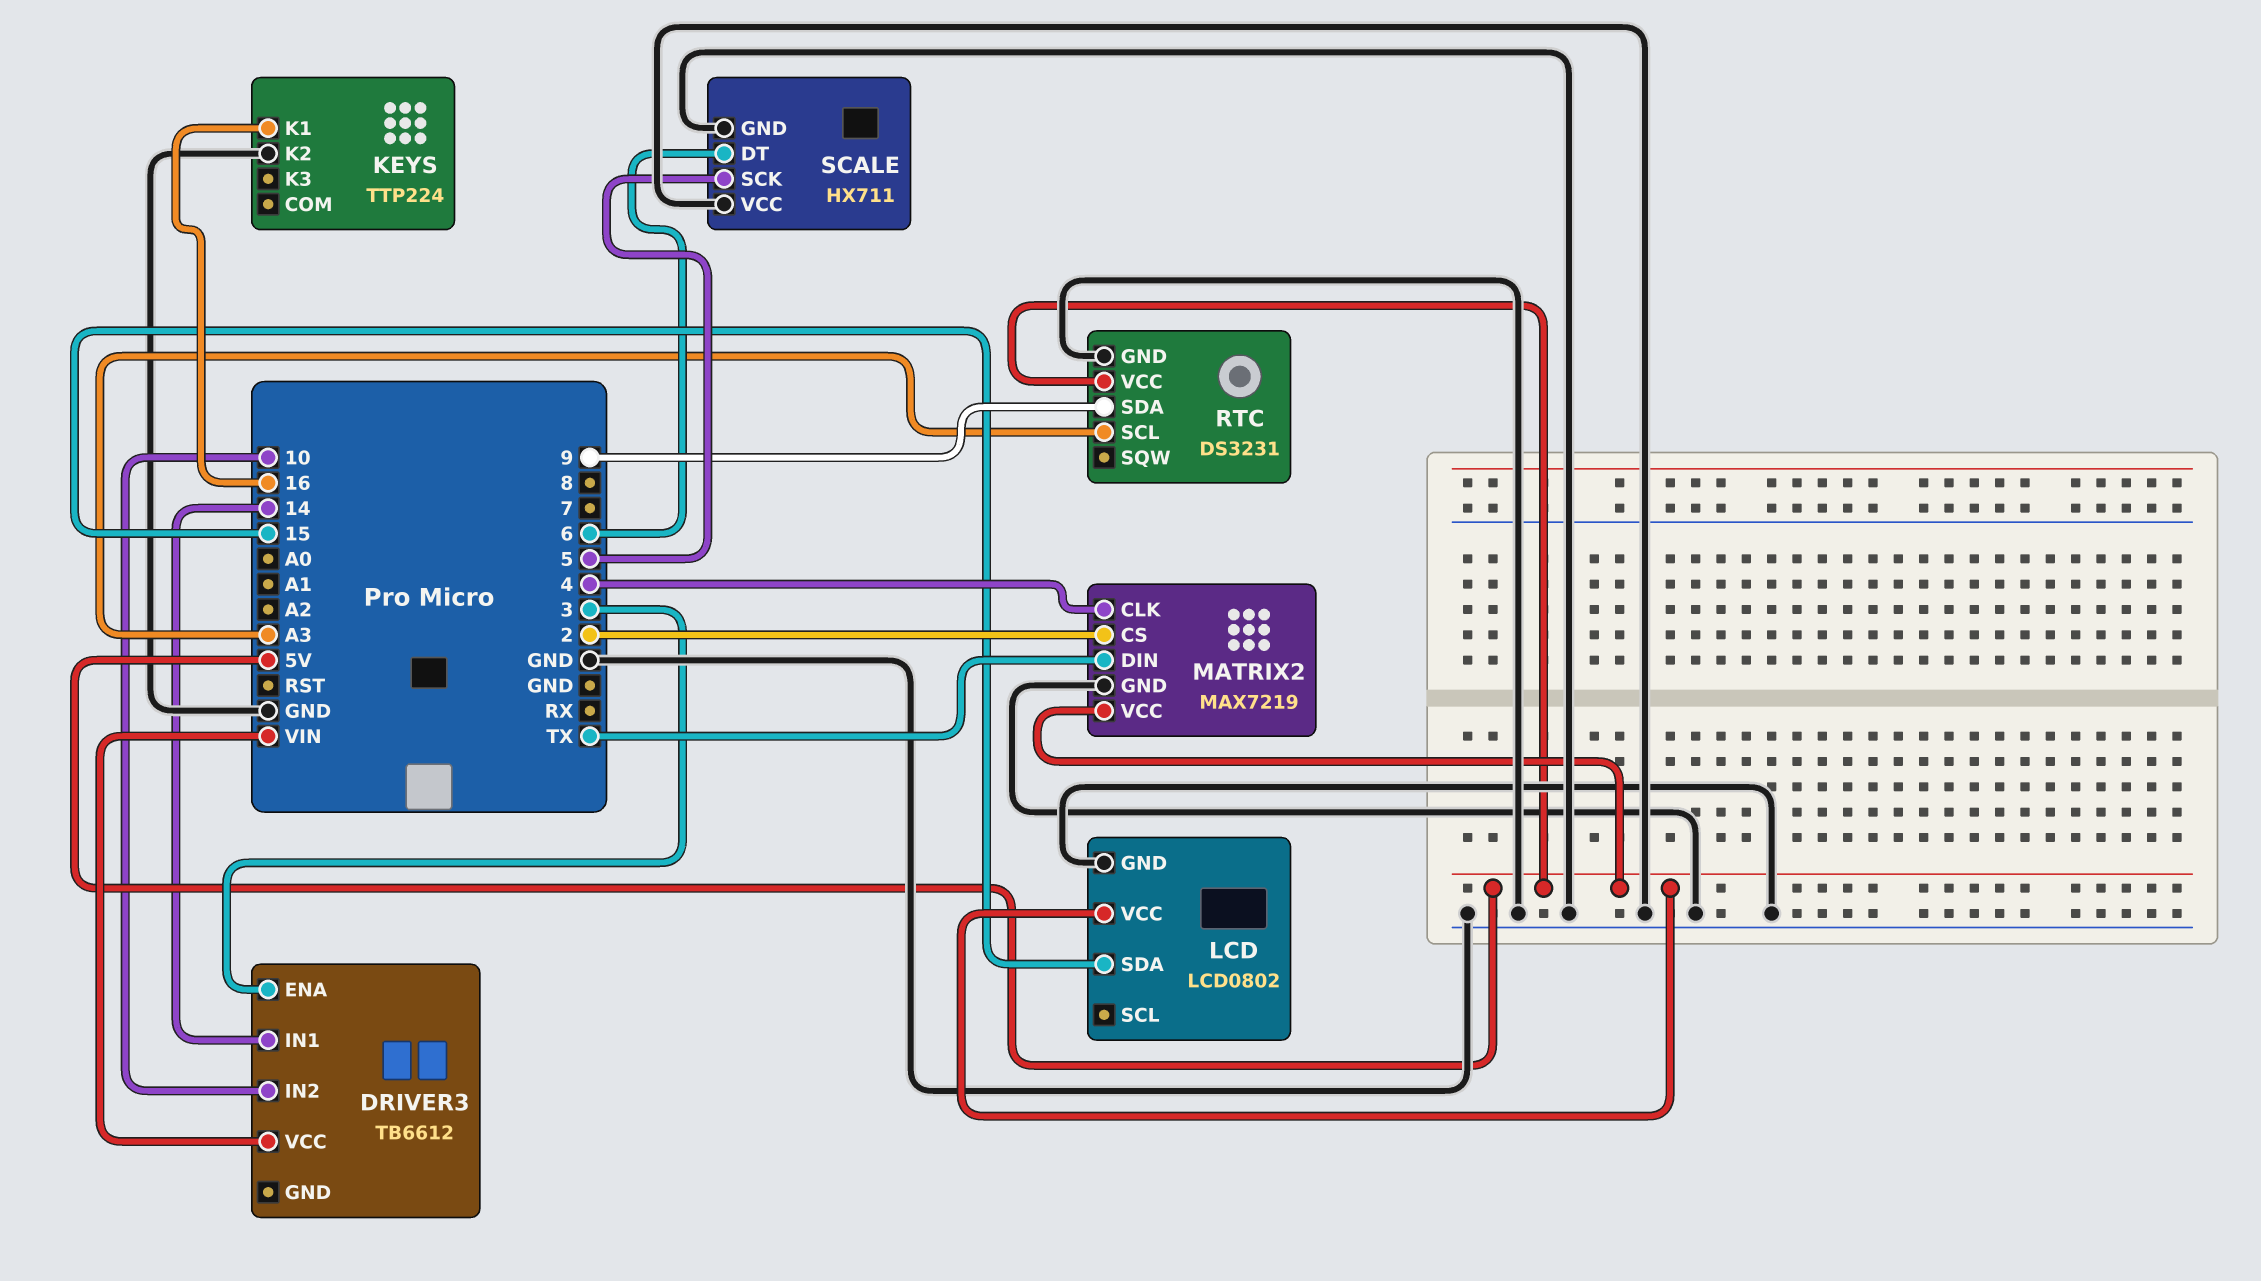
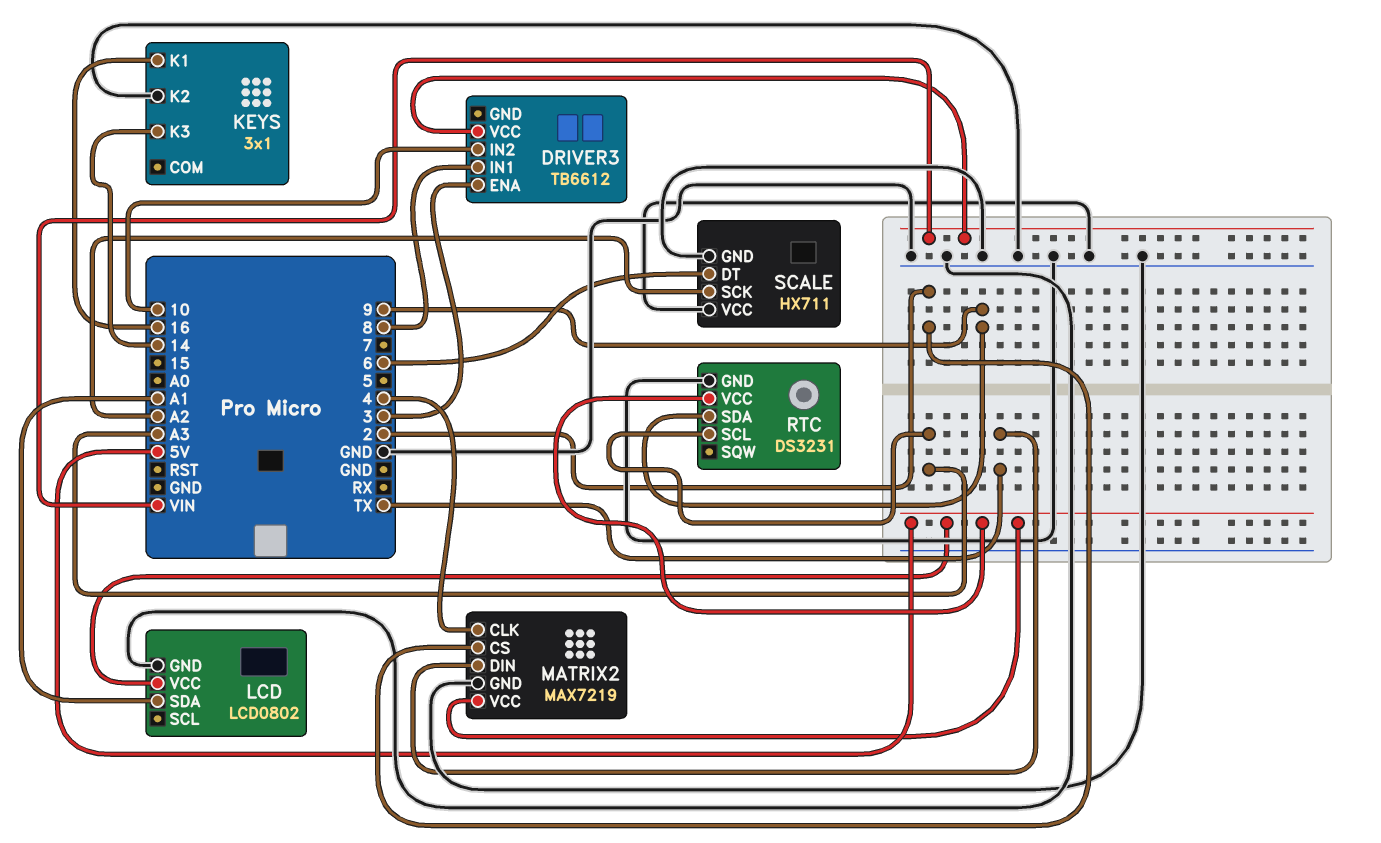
DRIVER3 pin IN1: 14 -> 8
KEYS: TTP224 -> 3x1
KEYS pin K3: none -> 14
LCD pin SDA: 15 -> A1
SCALE pin SCK: 5 -> A2

